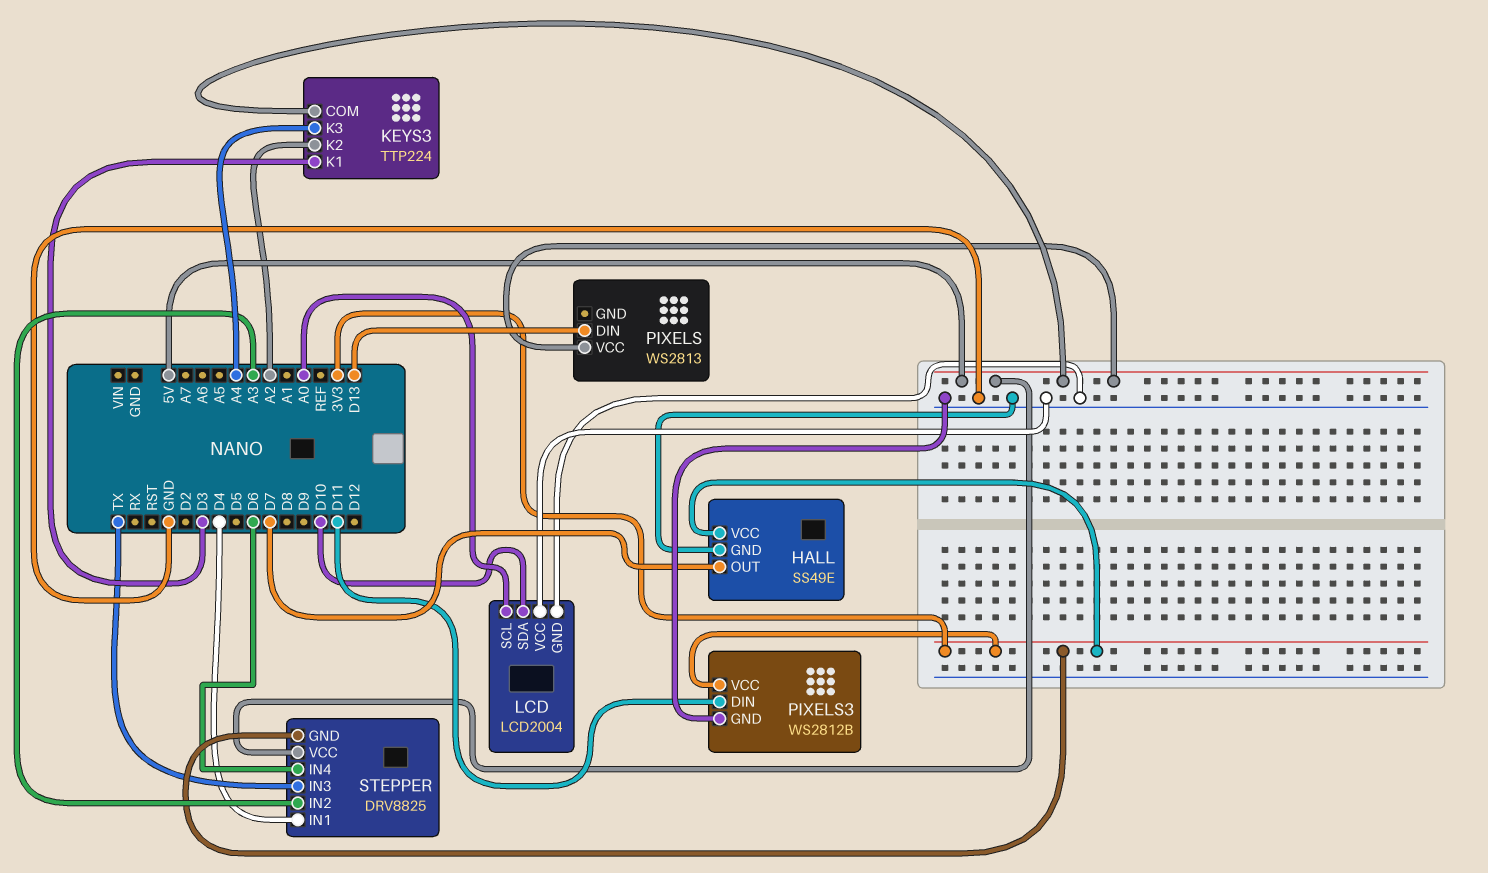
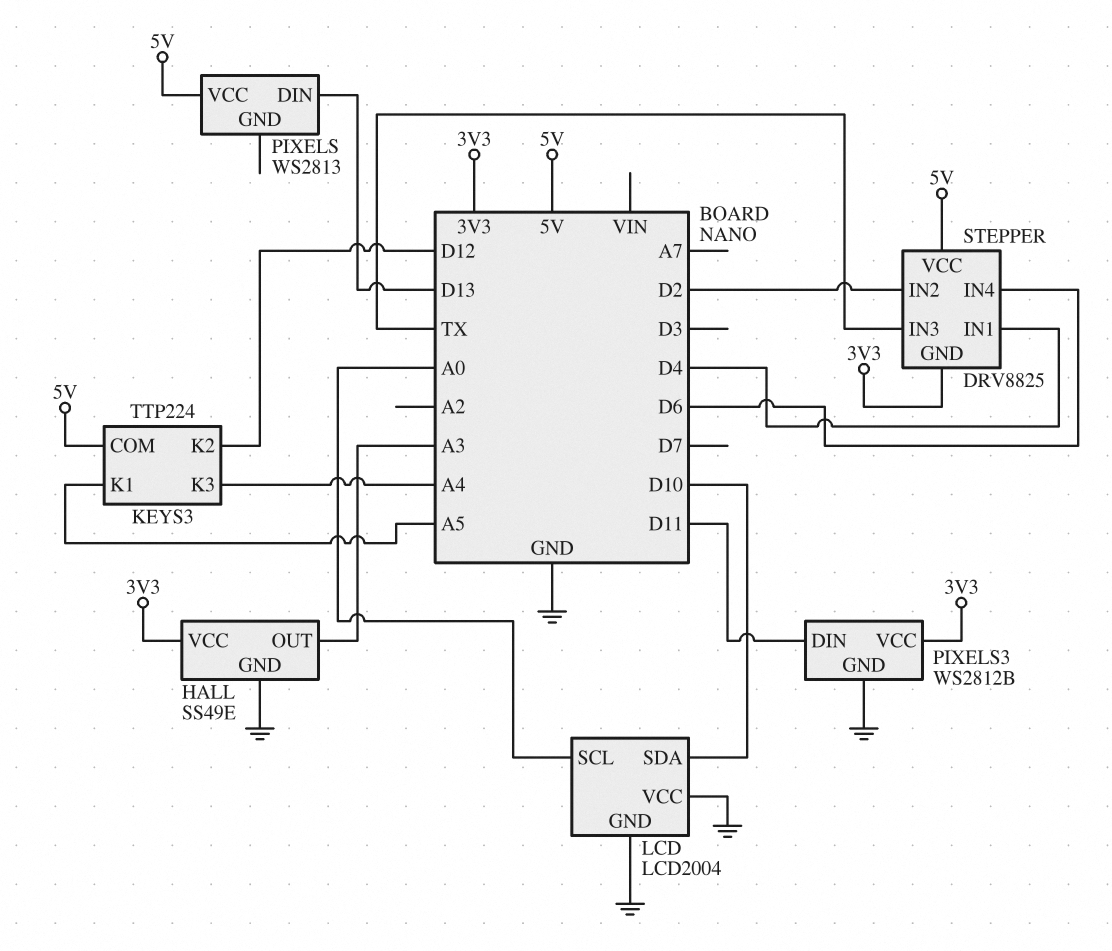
HALL pin OUT: D7 -> A3
KEYS3 pin K1: D3 -> A5
KEYS3 pin K2: A2 -> D12
STEPPER pin IN2: A3 -> D2

